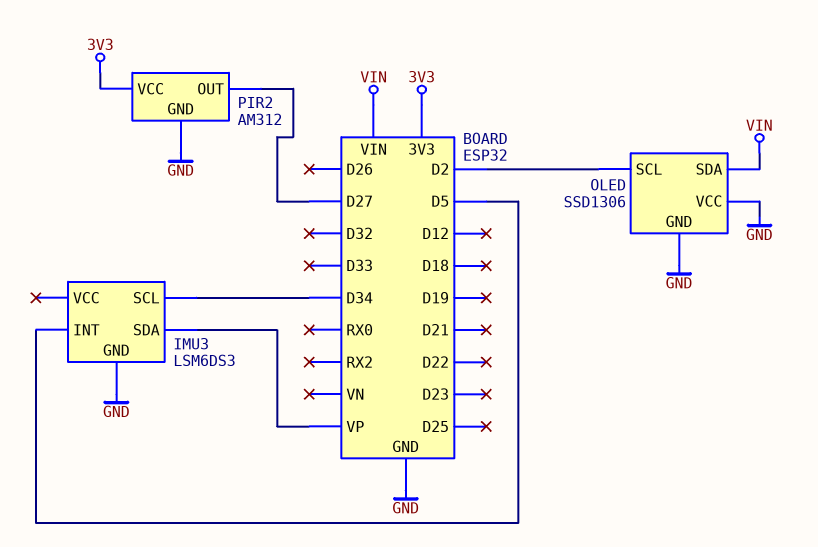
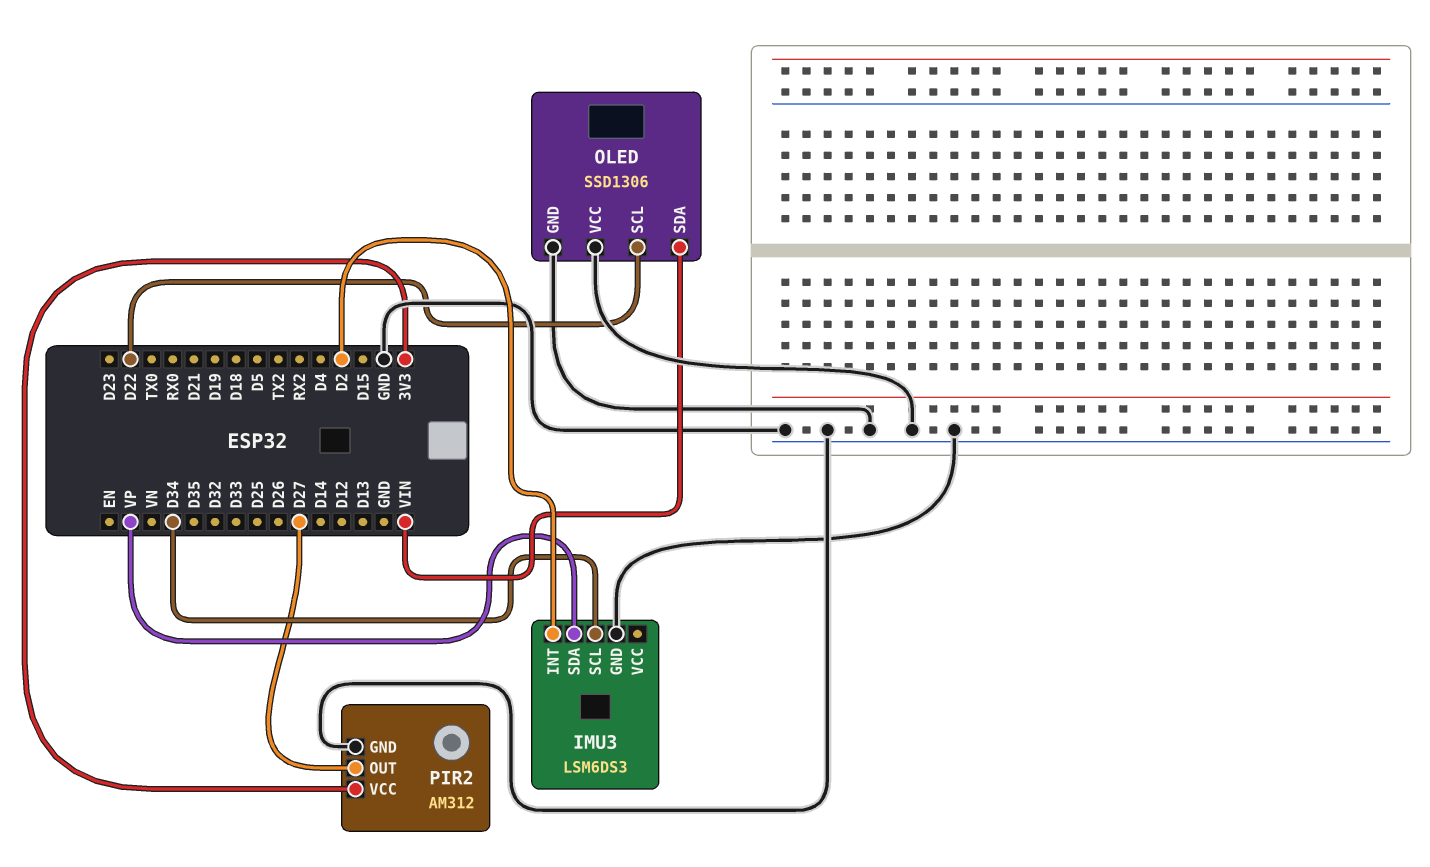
IMU3 pin INT: D5 -> D2
OLED pin SCL: D2 -> D22

